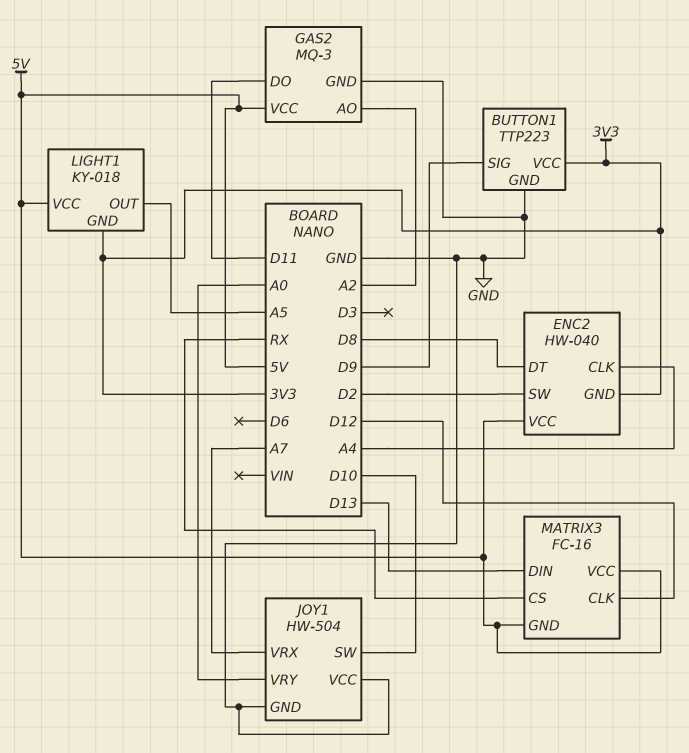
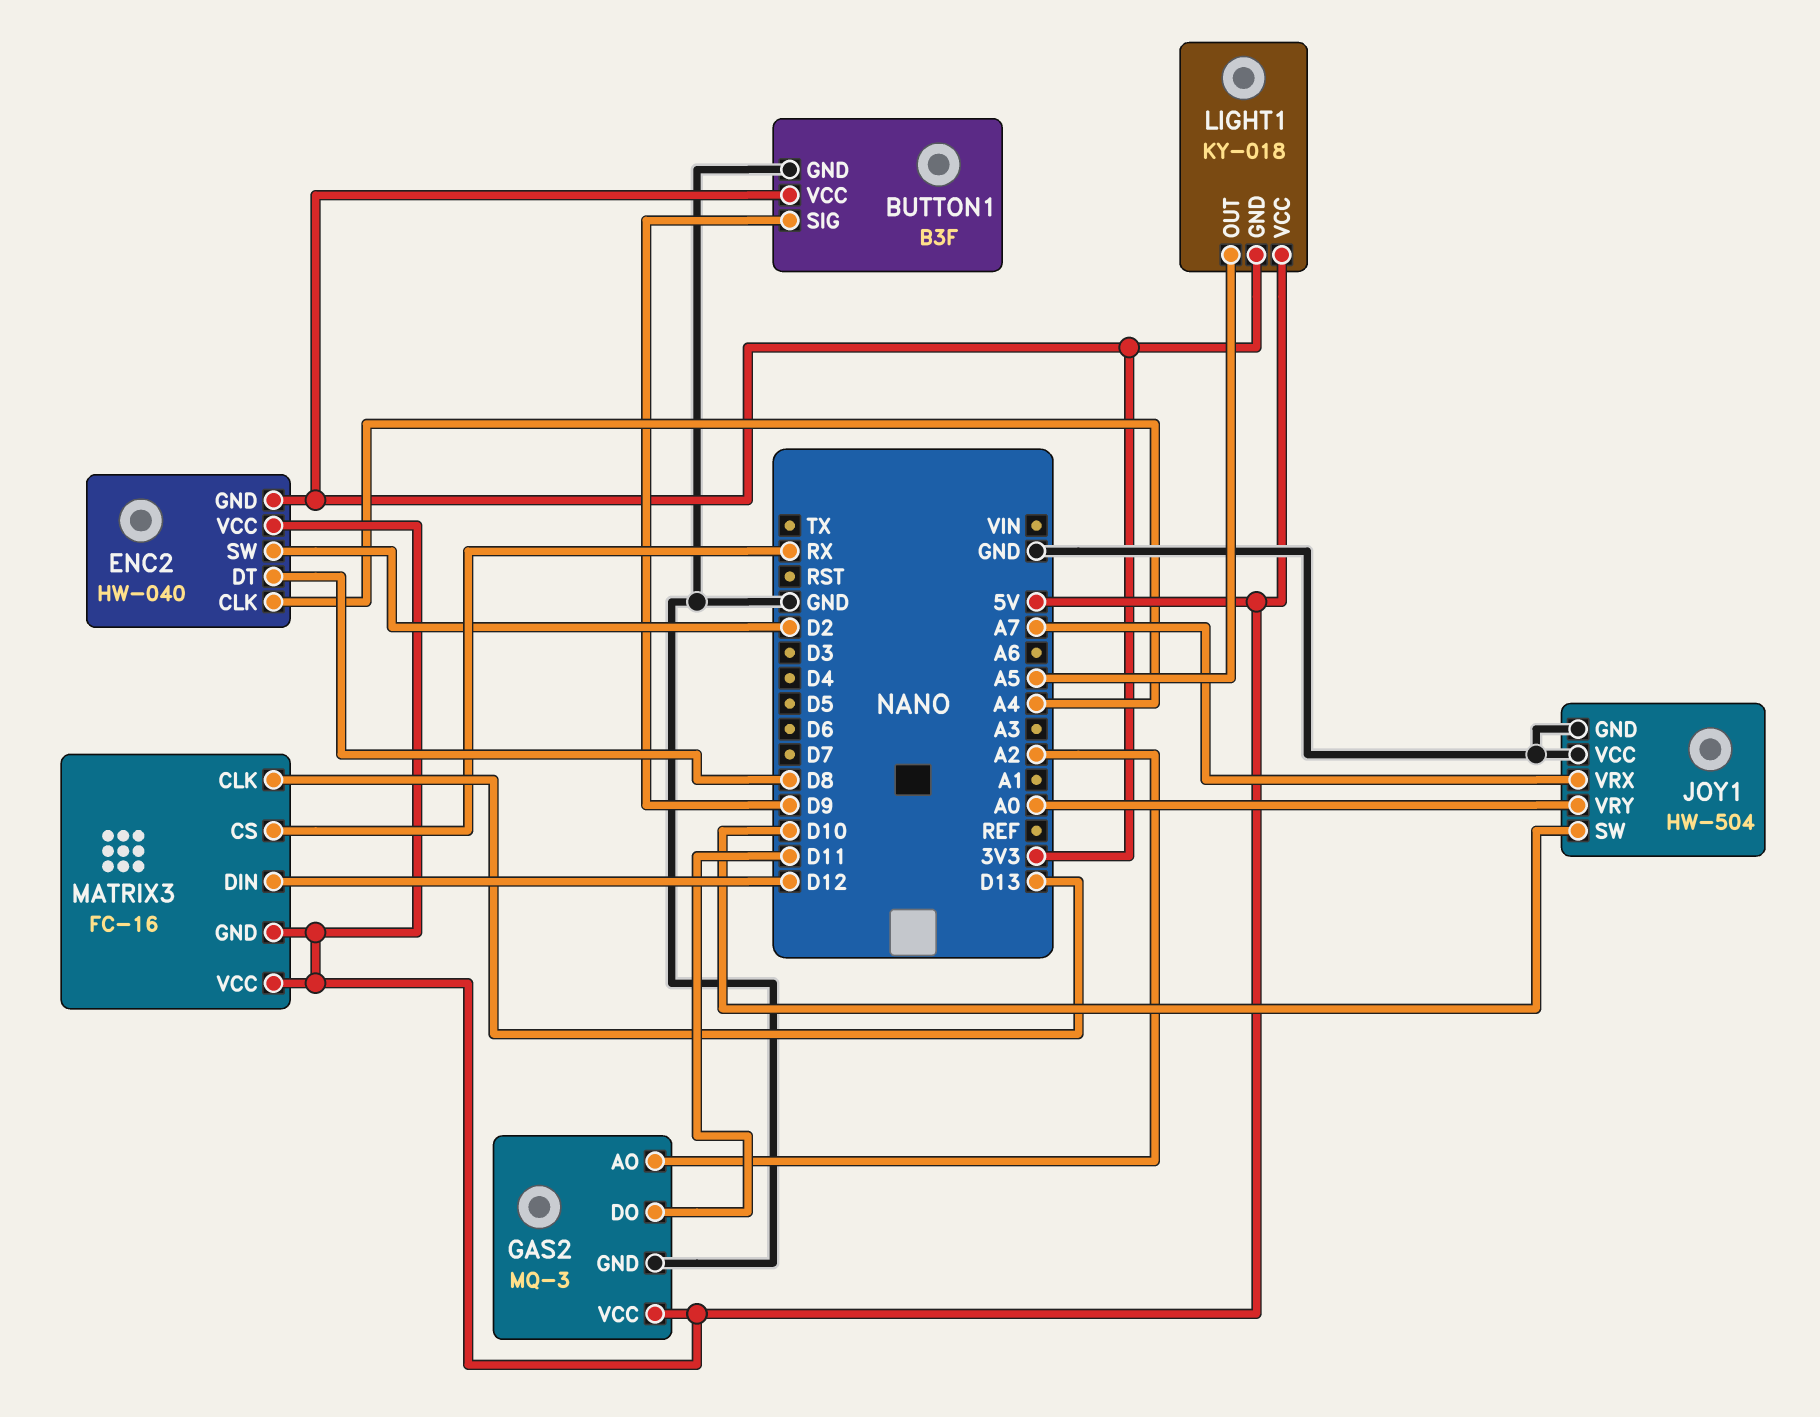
BUTTON1: TTP223 -> B3F
MATRIX3 pin CLK: D12 -> D13
MATRIX3 pin DIN: D13 -> D12

